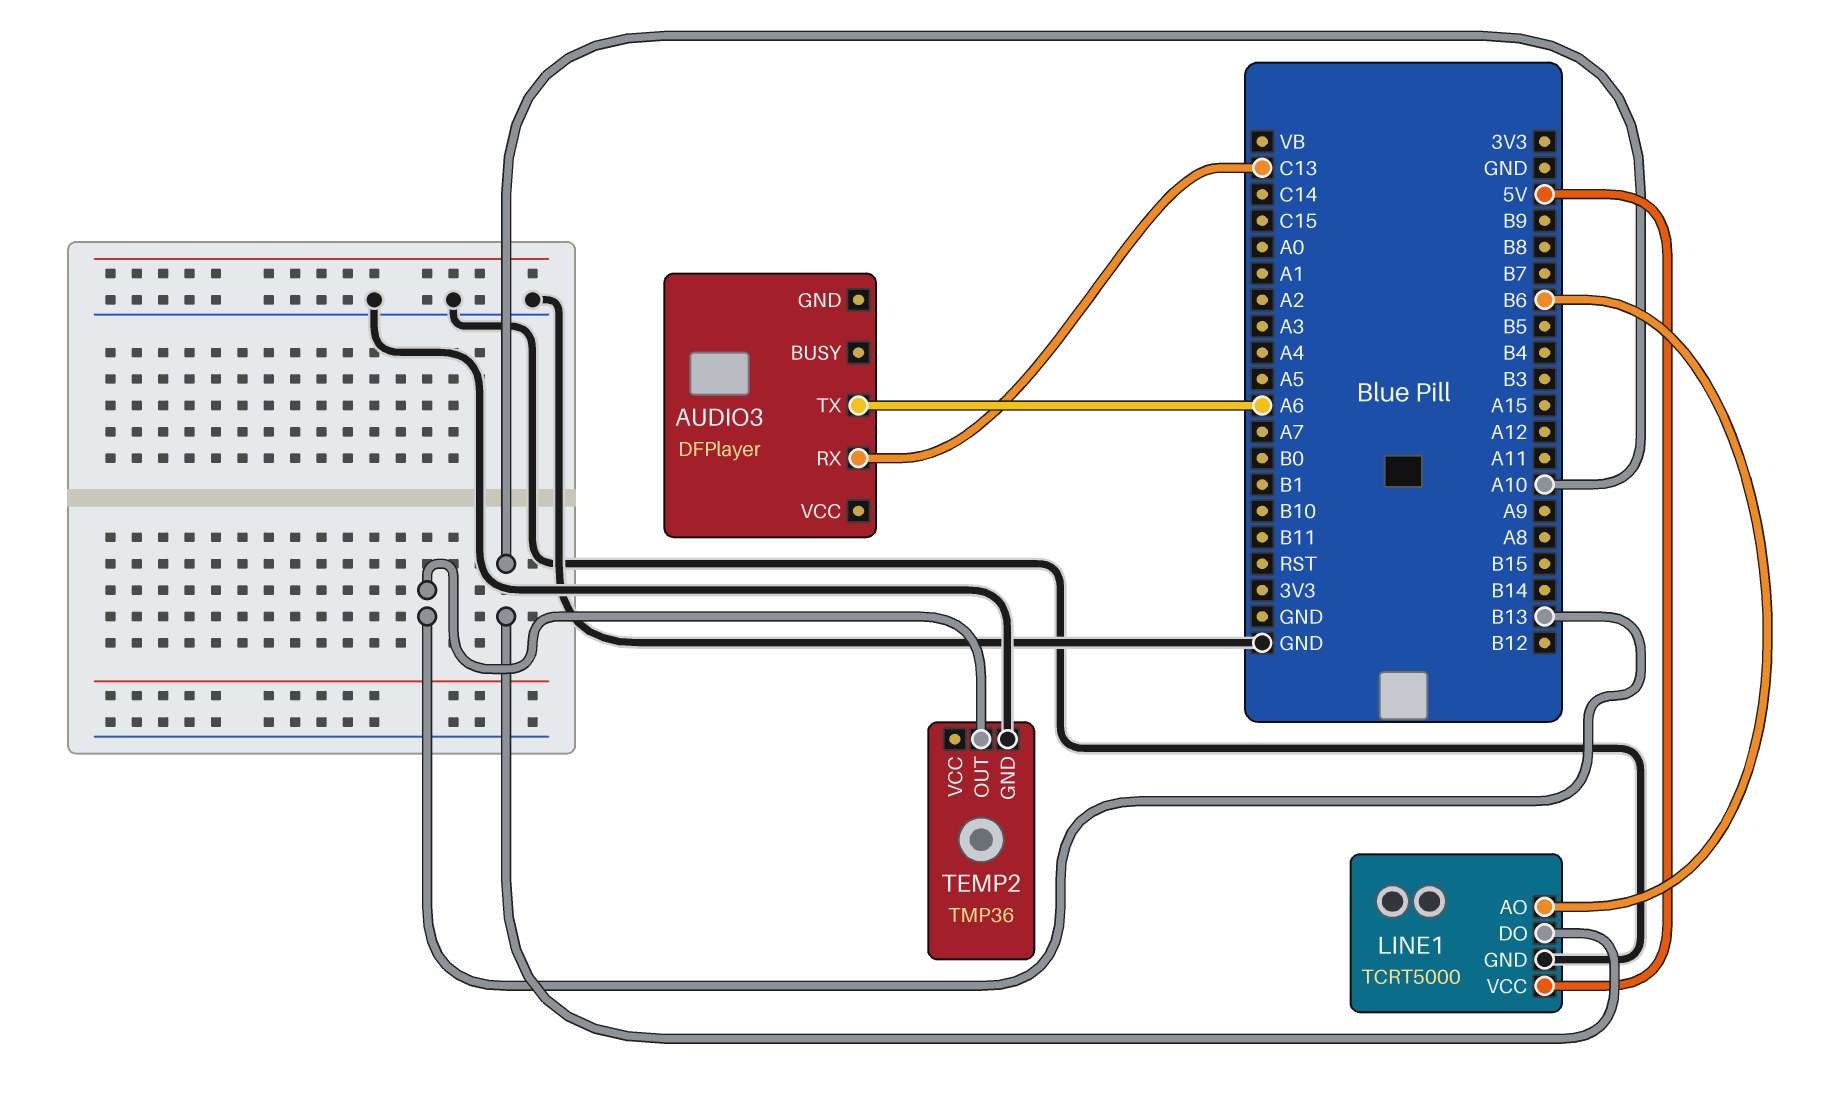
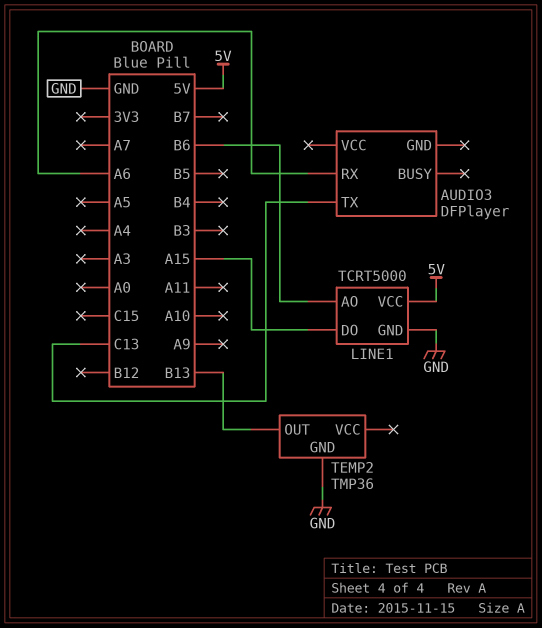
AUDIO3 pin RX: C13 -> A6
AUDIO3 pin TX: A6 -> C13
LINE1 pin DO: A10 -> A15

